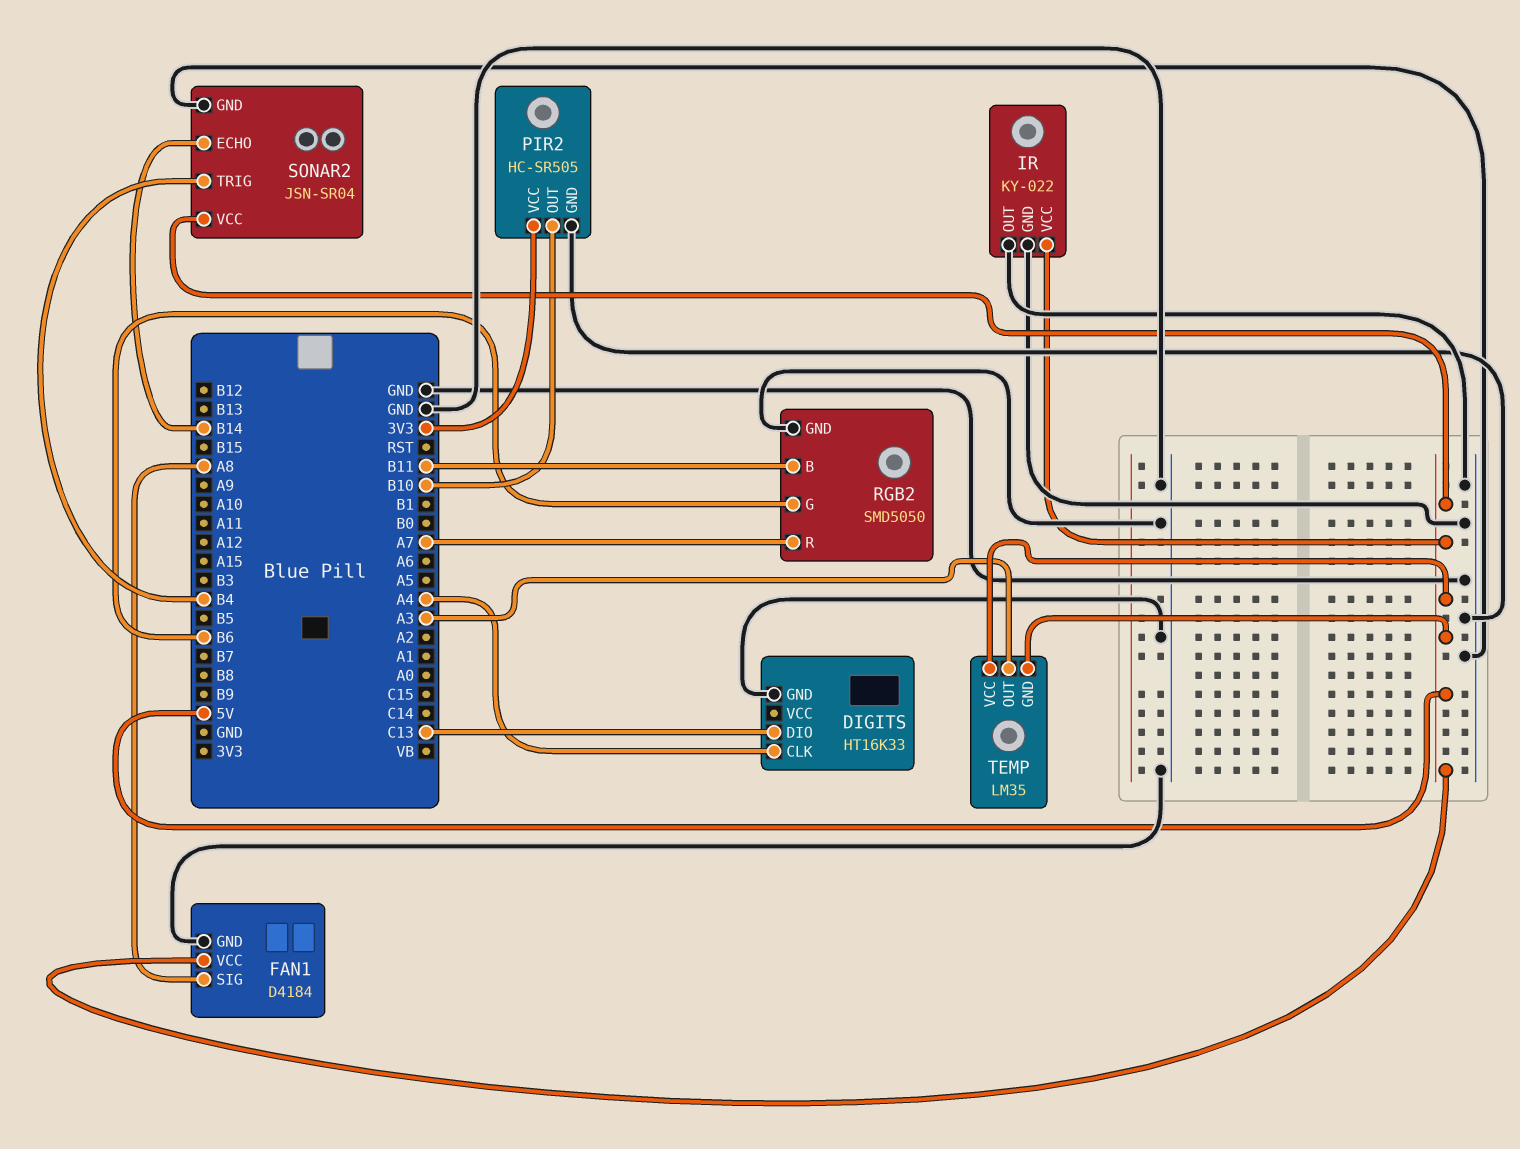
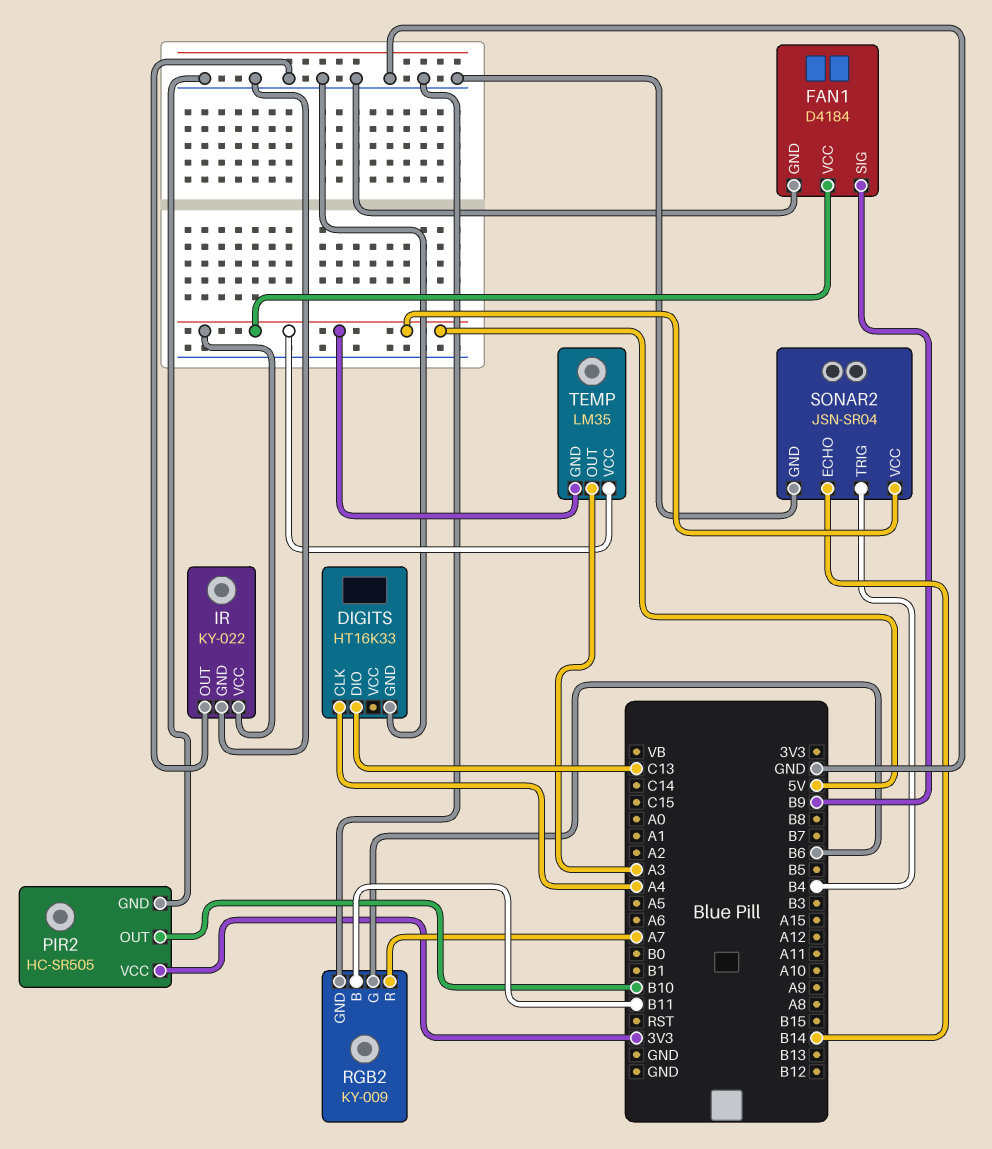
FAN1 pin SIG: A8 -> B9
RGB2: SMD5050 -> KY-009

